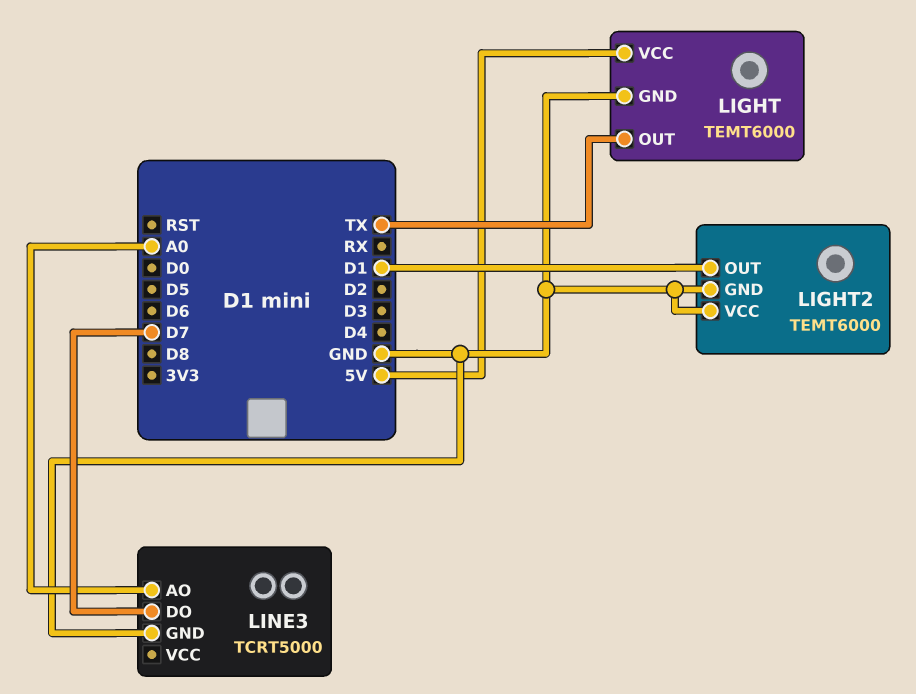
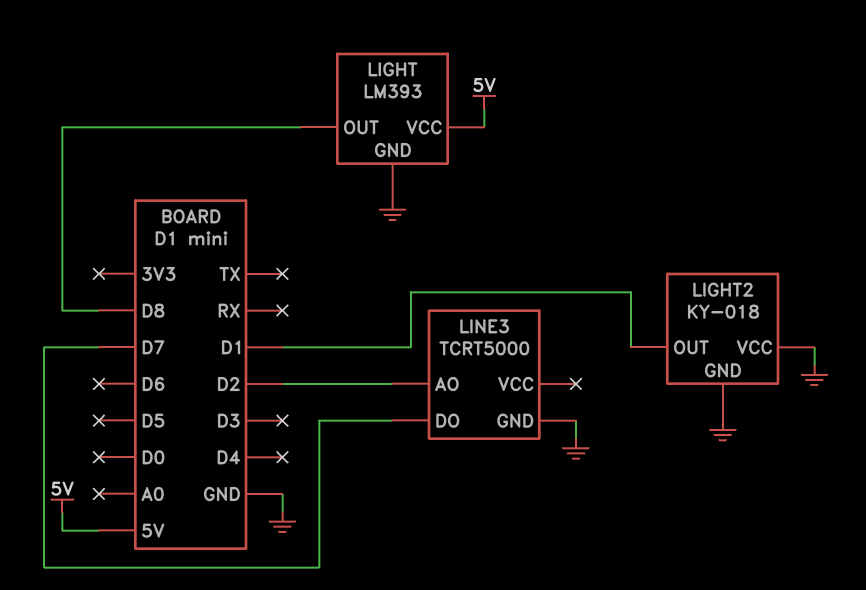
LIGHT: TEMT6000 -> LM393
LIGHT pin OUT: TX -> D8
LIGHT2: TEMT6000 -> KY-018
LINE3 pin AO: A0 -> D2

